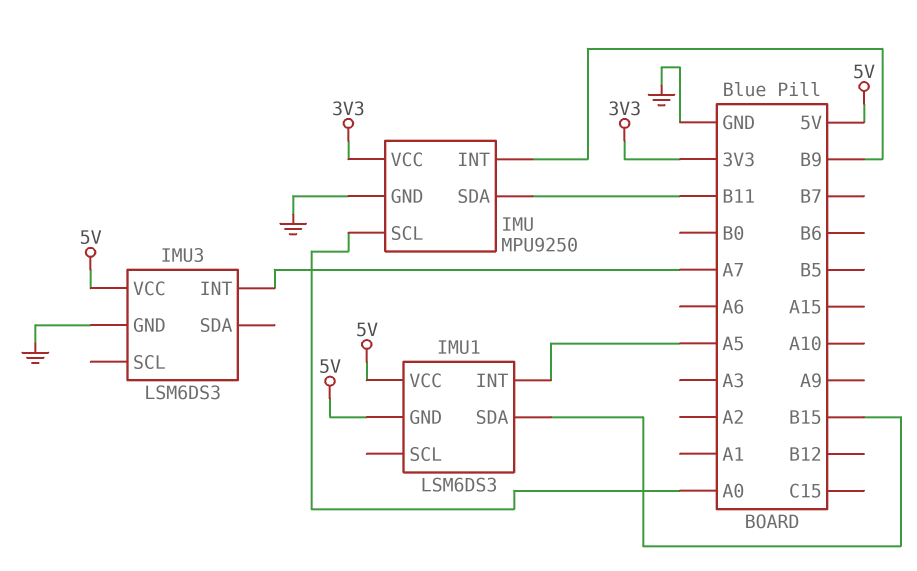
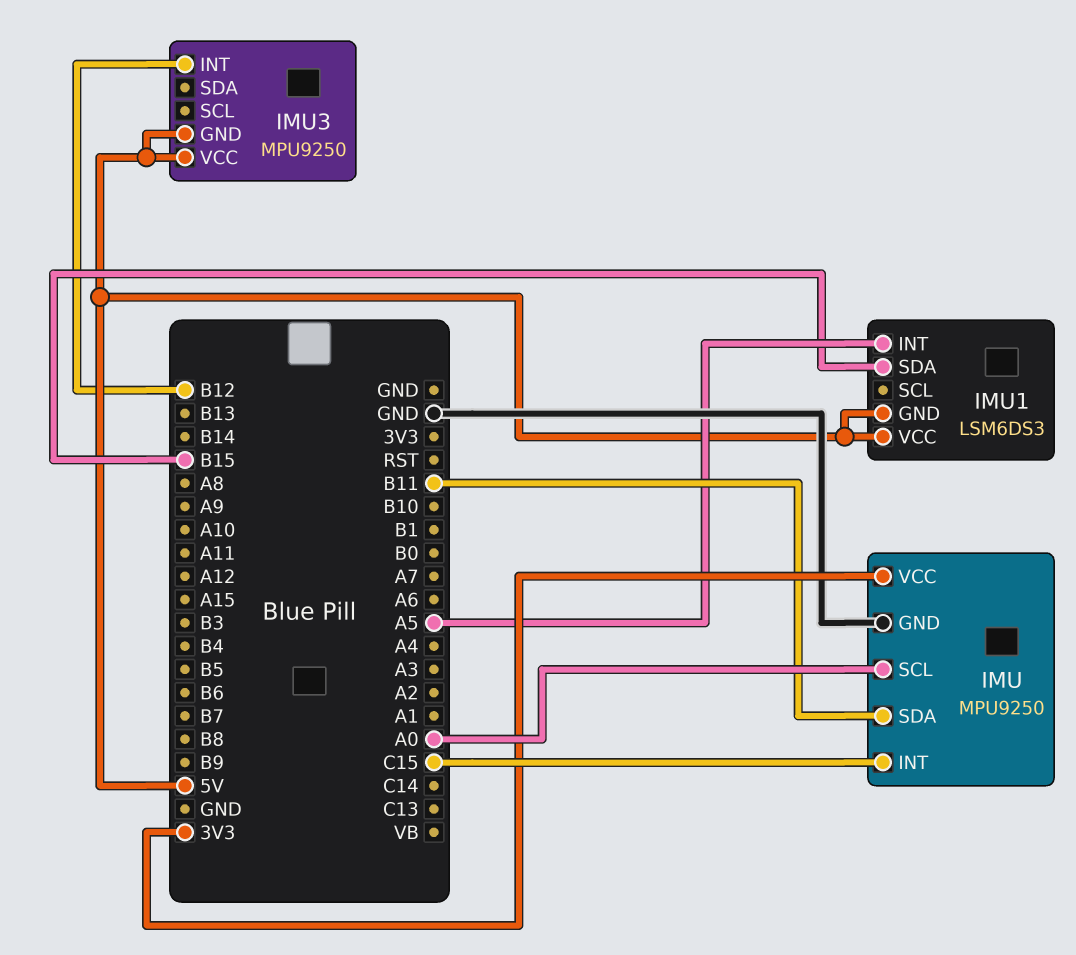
IMU pin INT: B9 -> C15
IMU3: LSM6DS3 -> MPU9250
IMU3 pin GND: GND -> 5V
IMU3 pin INT: A7 -> B12

